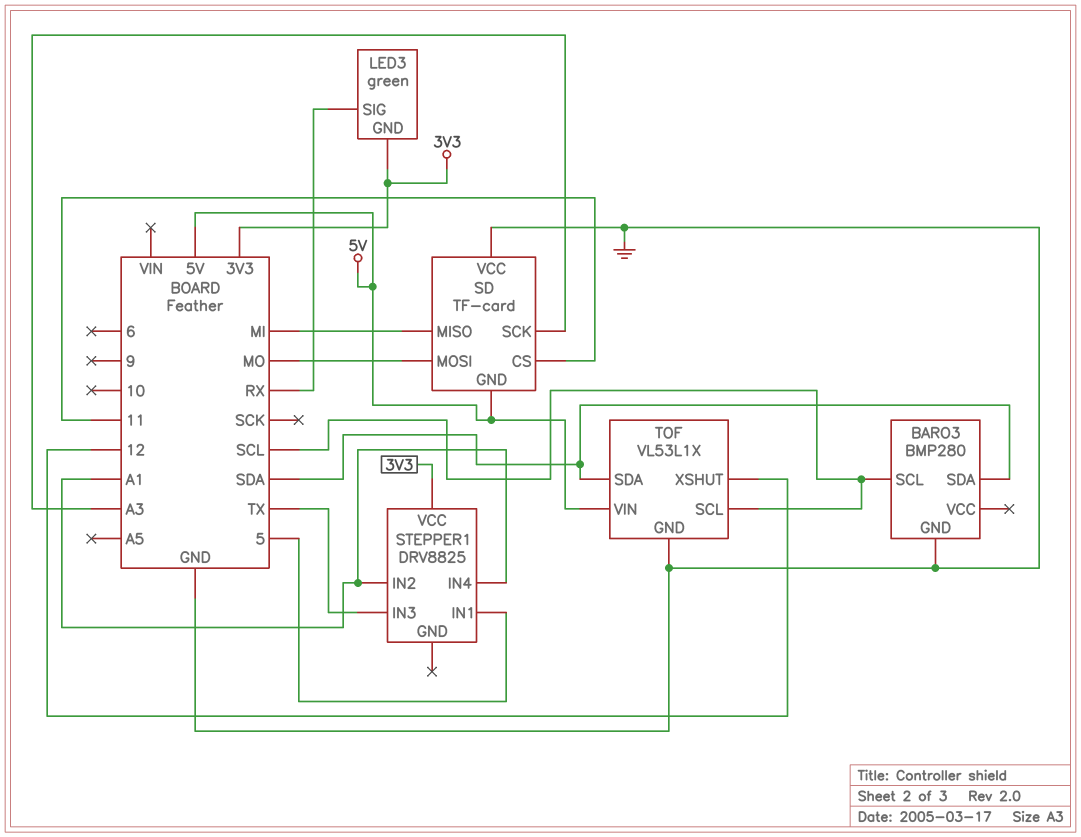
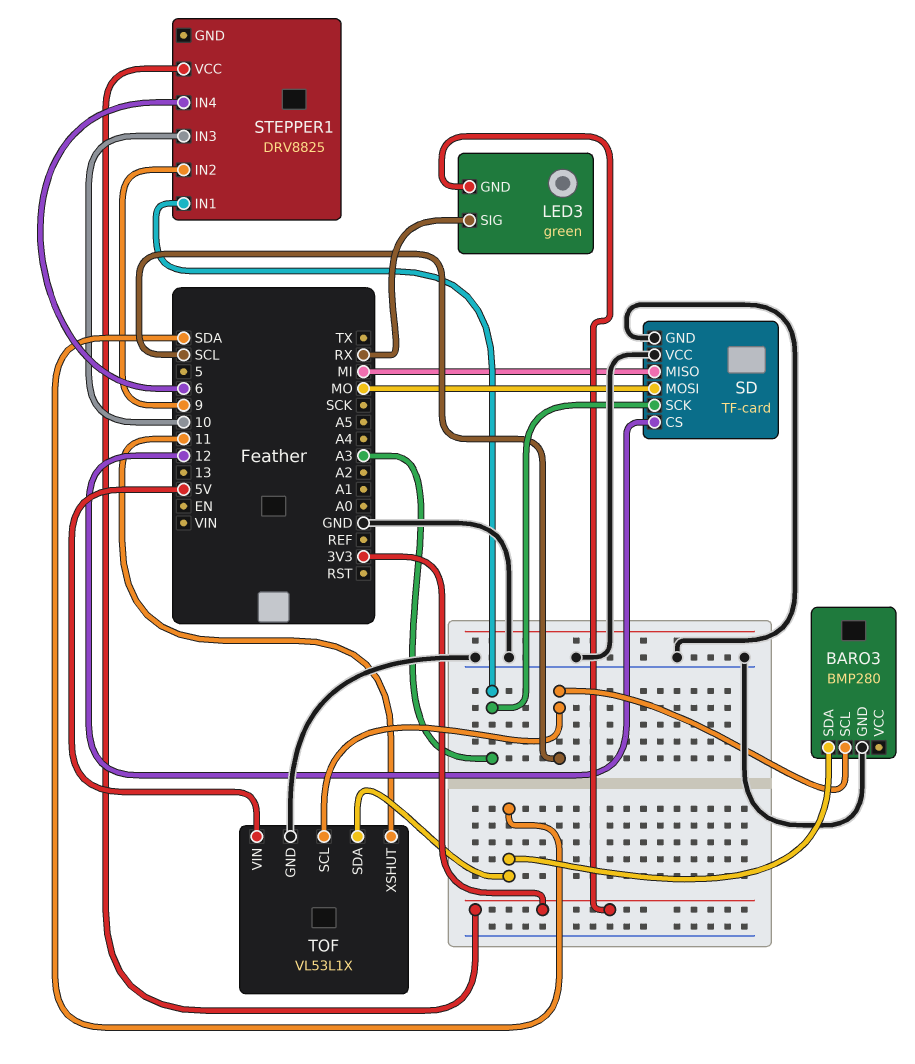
SD pin CS: 11 -> 12
SD pin GND: 5V -> GND
STEPPER1 pin IN1: 5 -> A3
STEPPER1 pin IN2: A1 -> 9
STEPPER1 pin IN3: TX -> 10
STEPPER1 pin IN4: A1 -> 6
TOF pin XSHUT: 12 -> 11

